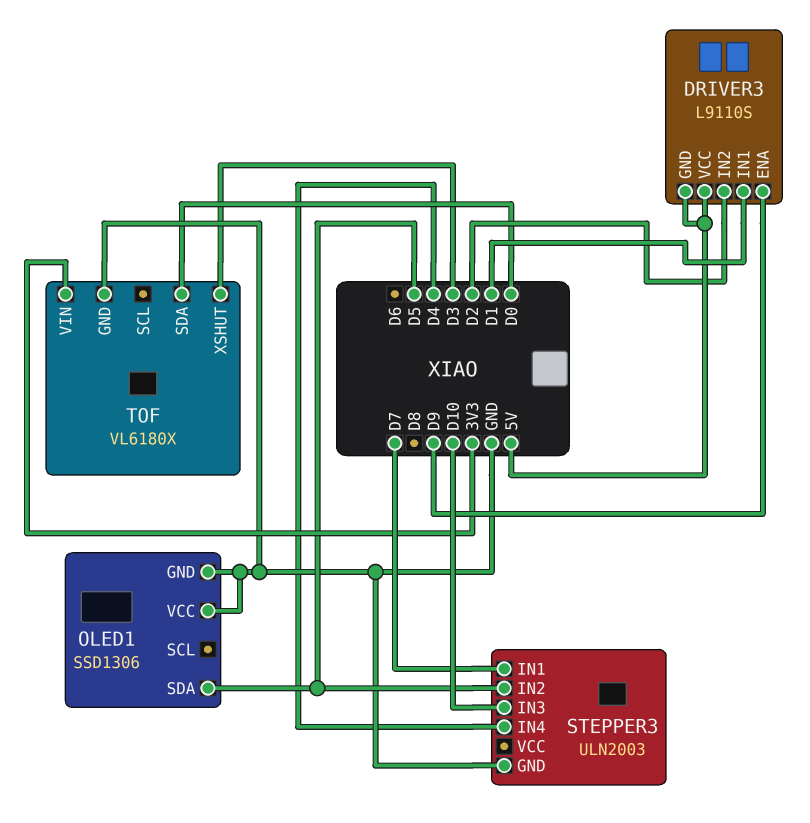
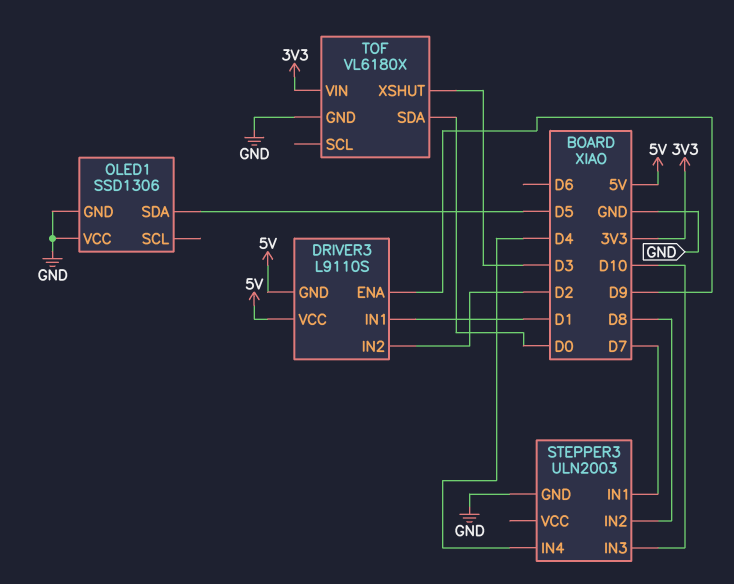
STEPPER3 pin IN2: D5 -> D8

